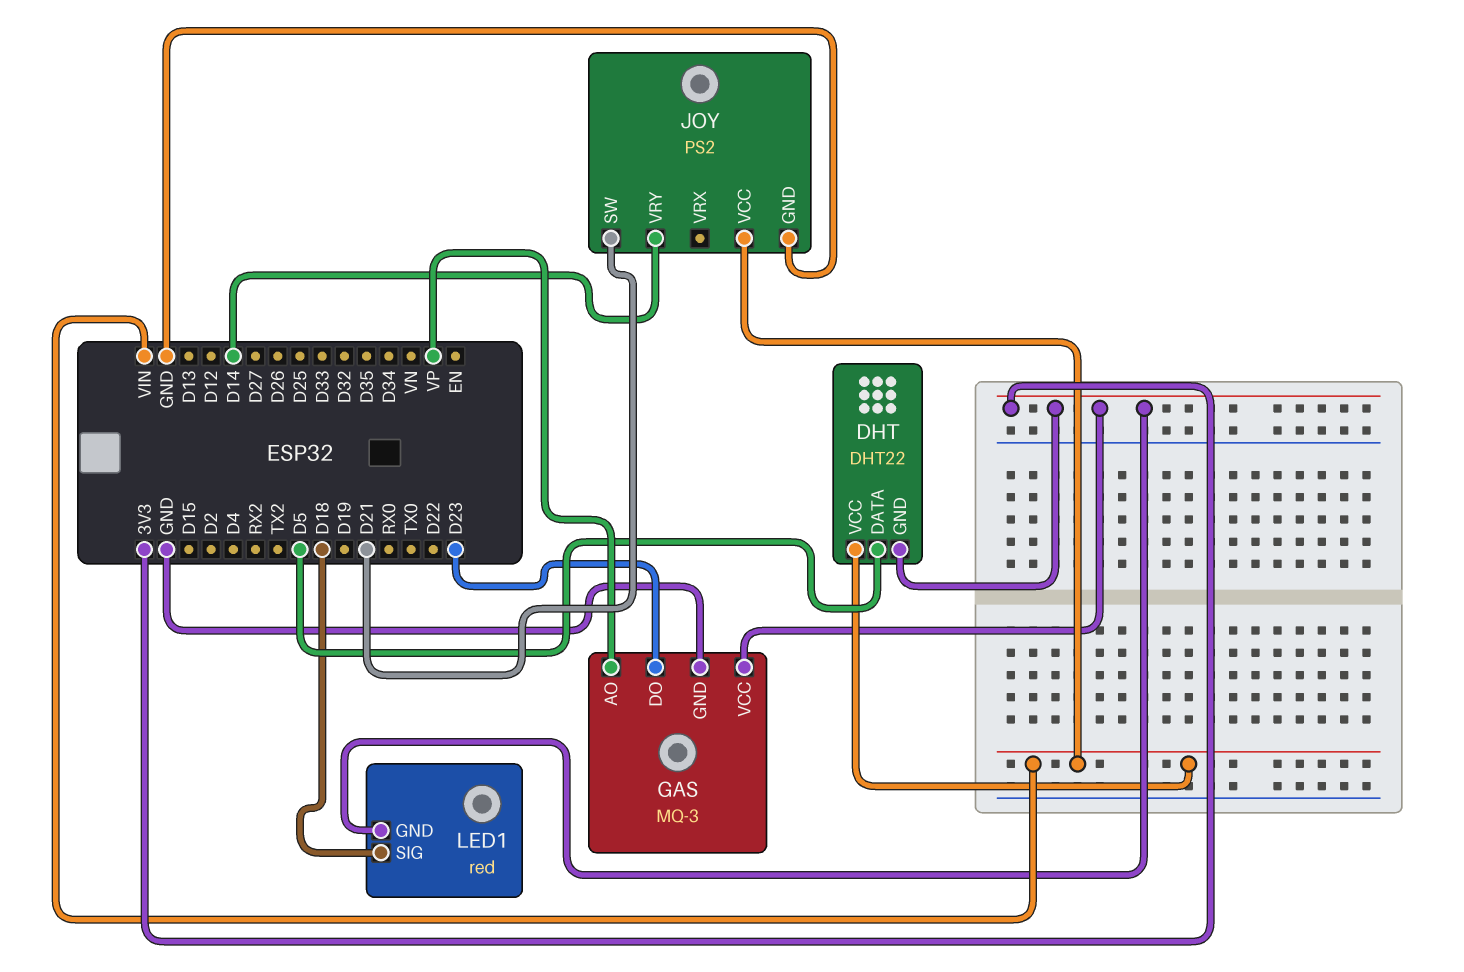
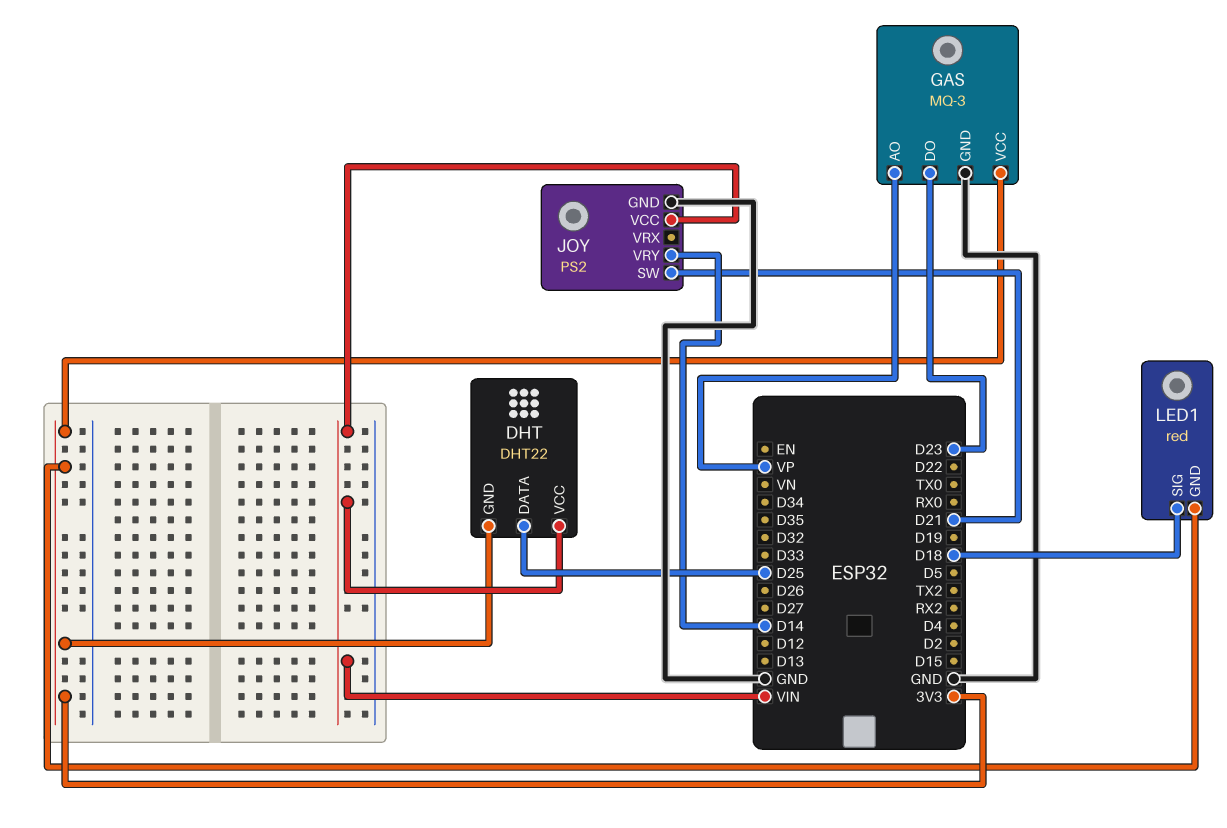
DHT pin DATA: D5 -> D25

